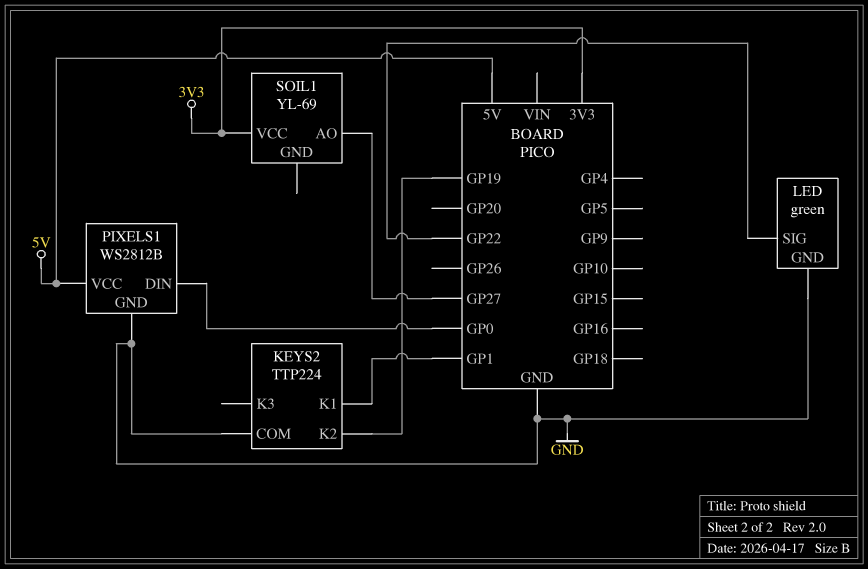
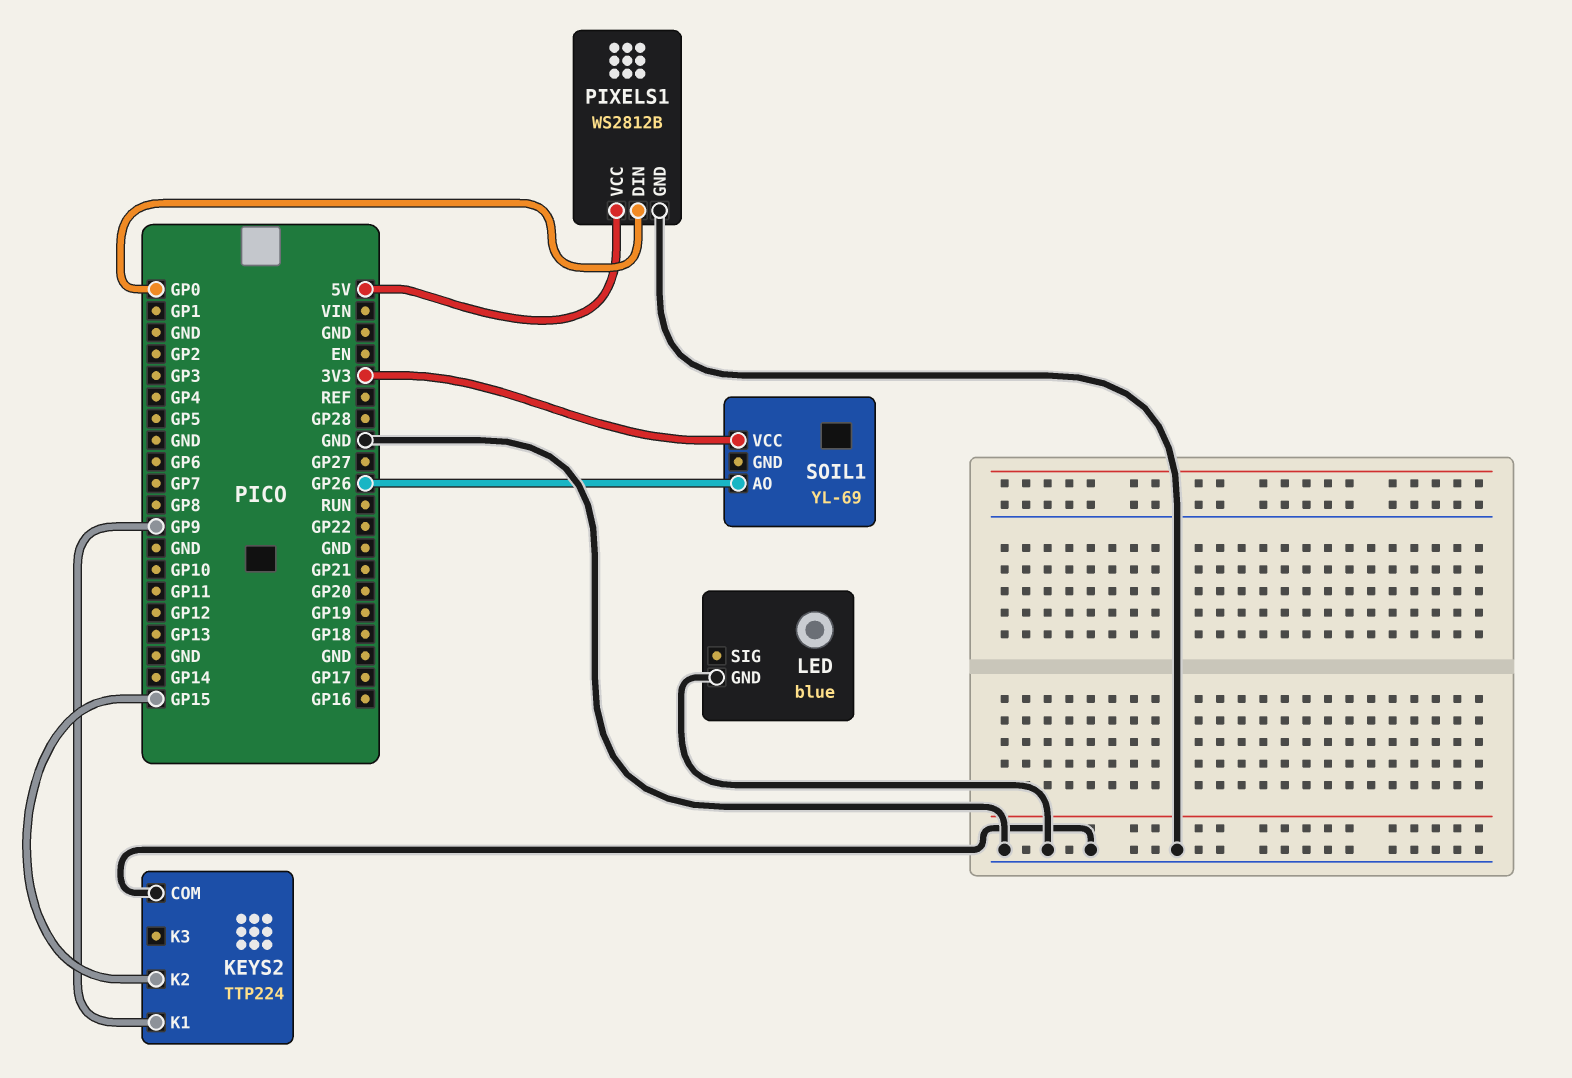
KEYS2 pin K1: GP1 -> GP9
KEYS2 pin K2: GP19 -> GP15
LED: green -> blue
LED pin SIG: GP22 -> none
SOIL1 pin AO: GP27 -> GP26

